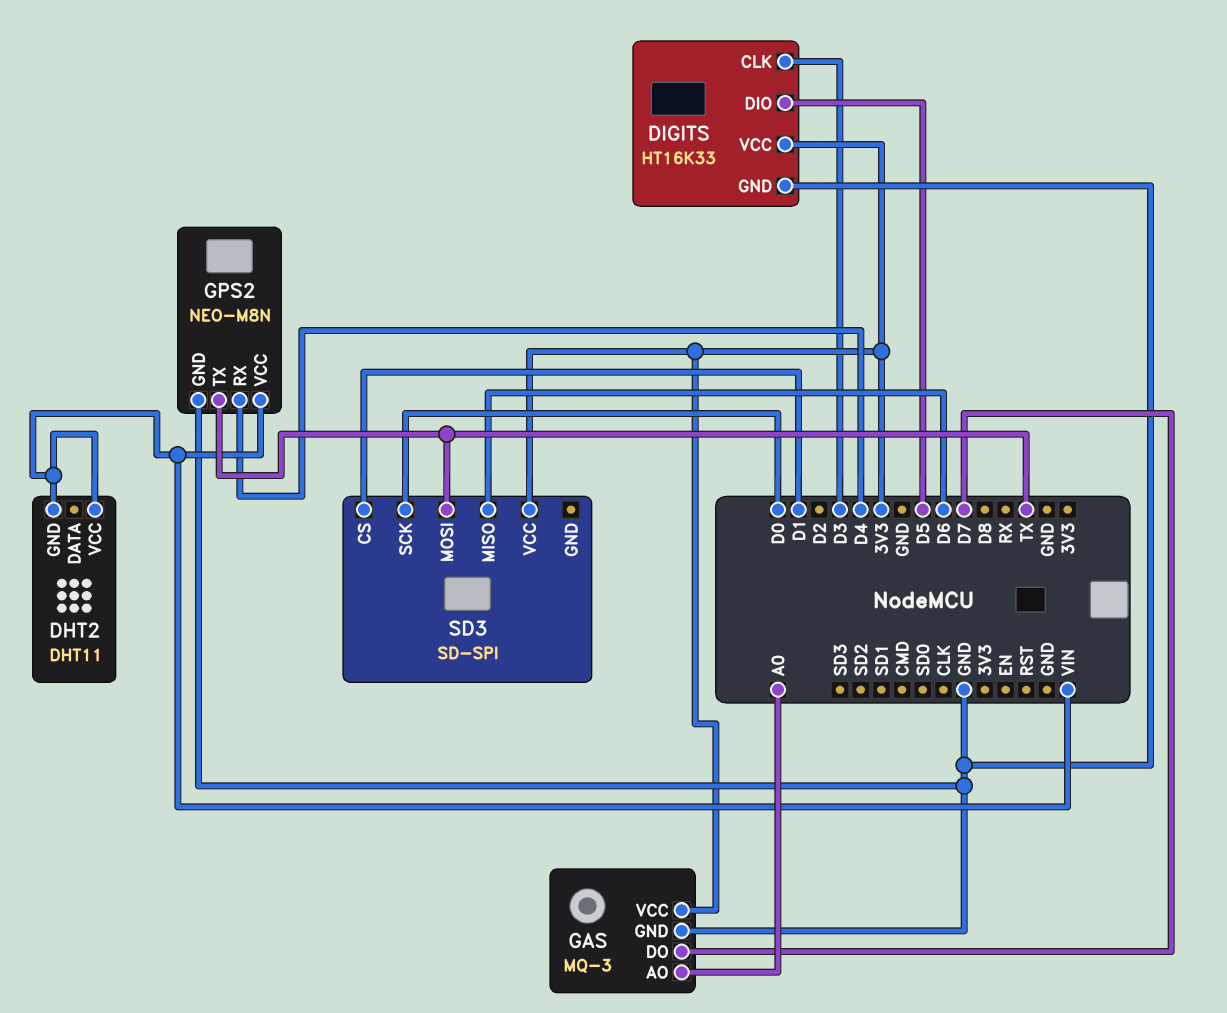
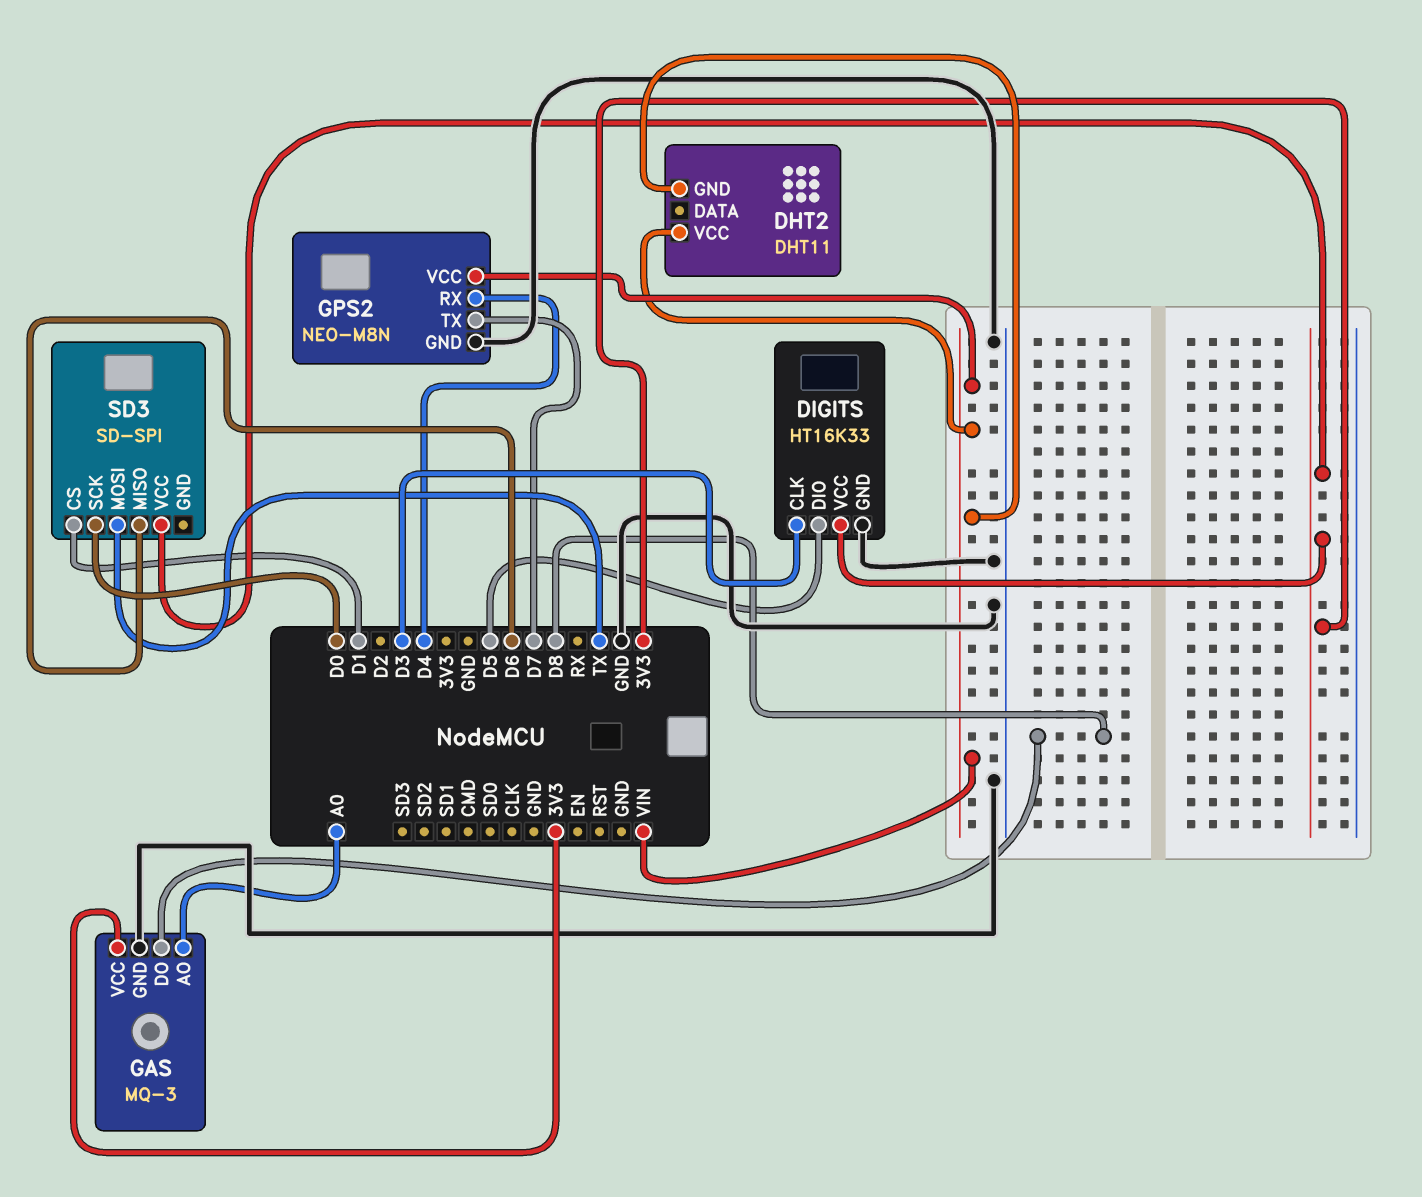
GAS pin DO: D7 -> D8
GPS2 pin TX: TX -> D7

